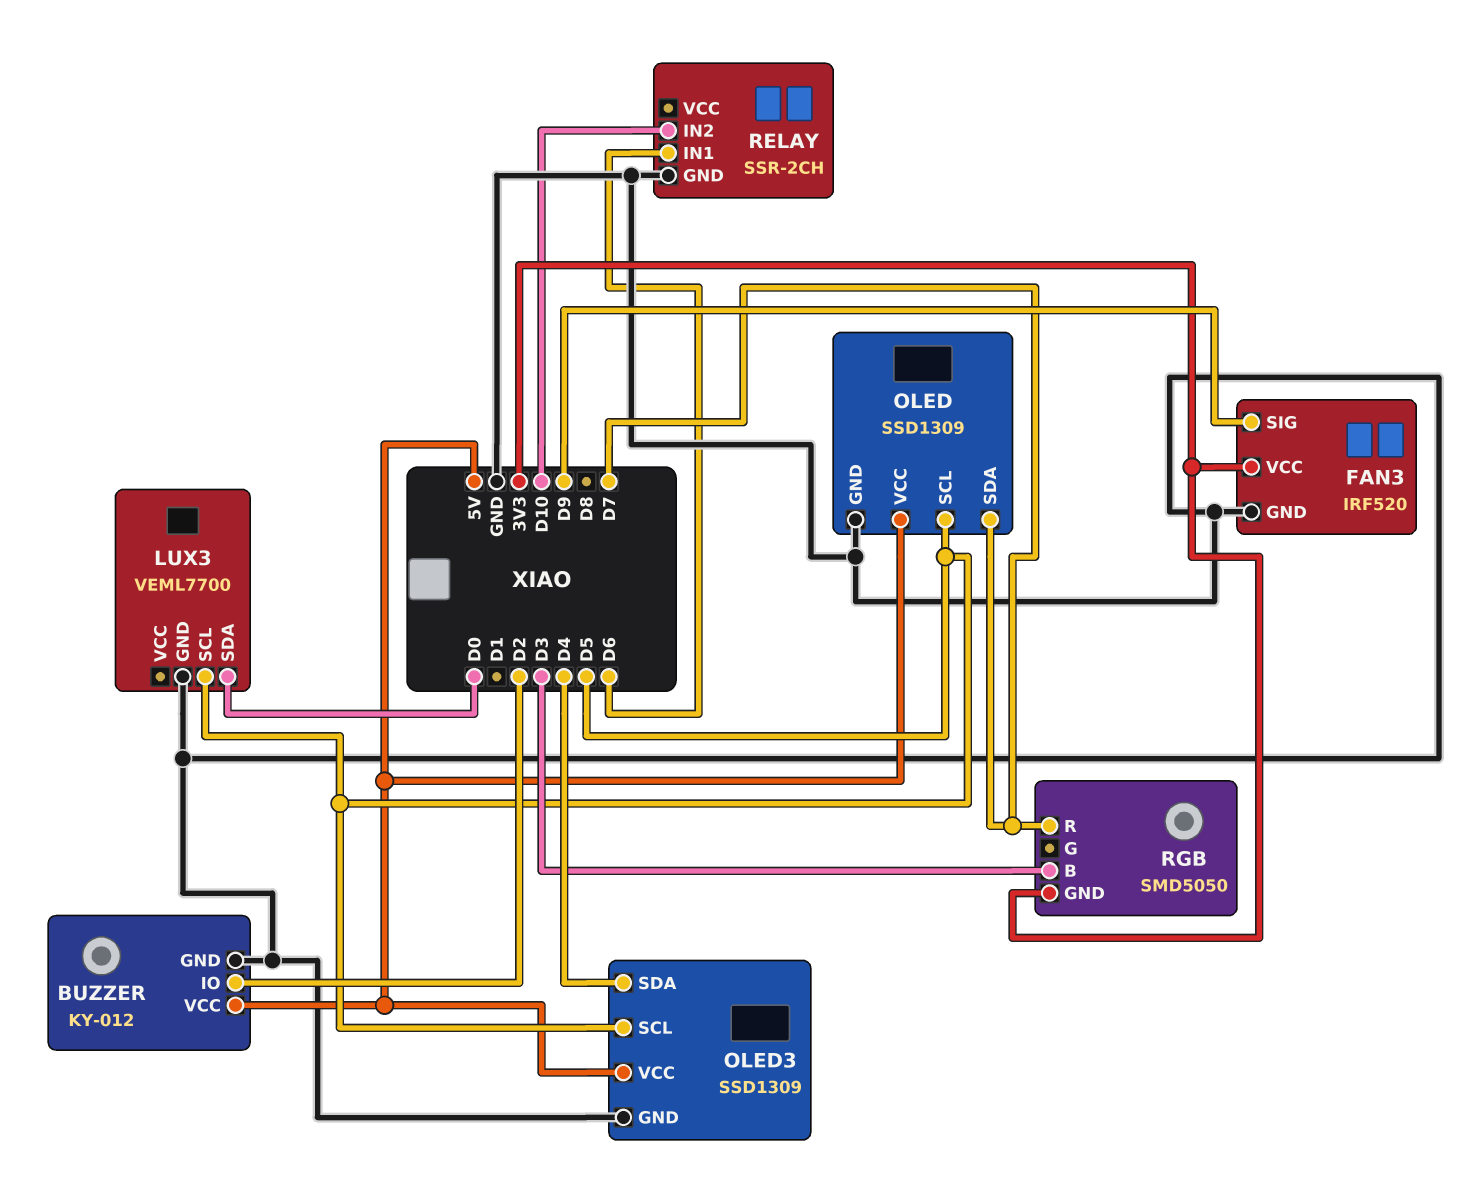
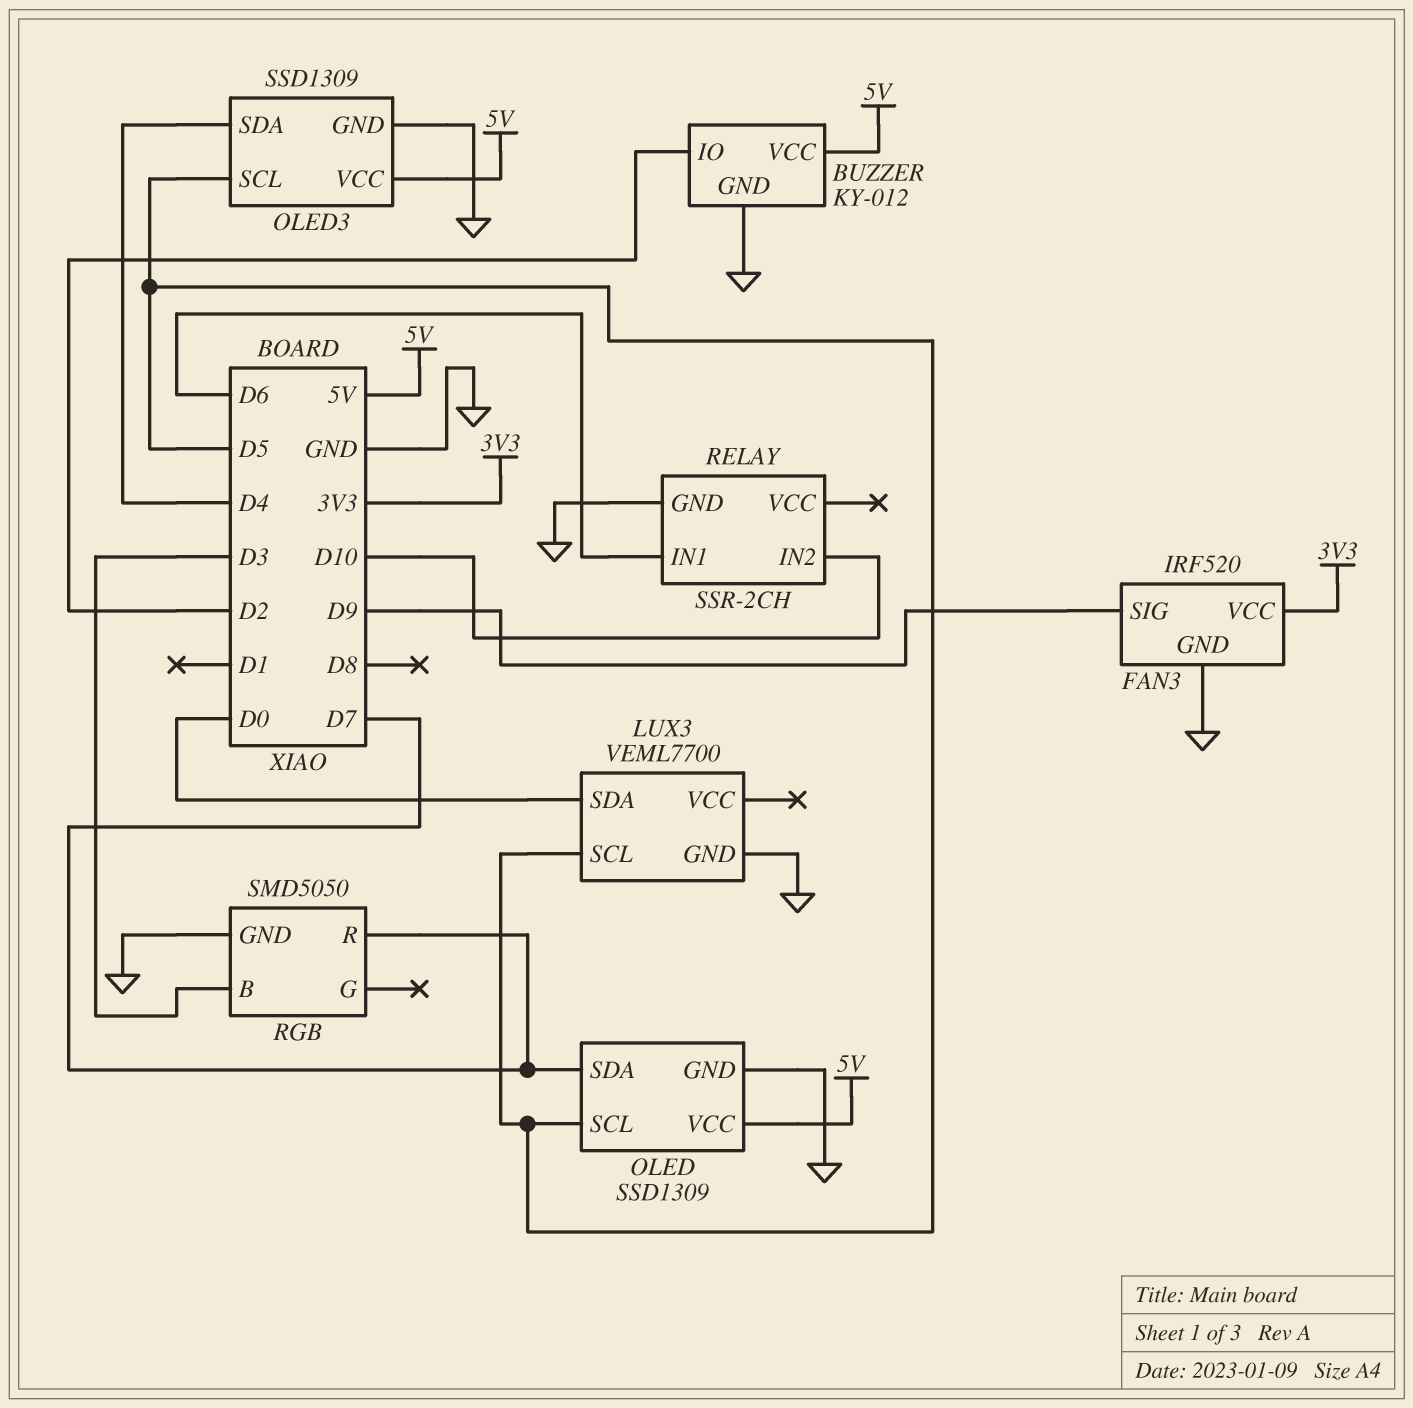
RGB pin GND: 3V3 -> GND

